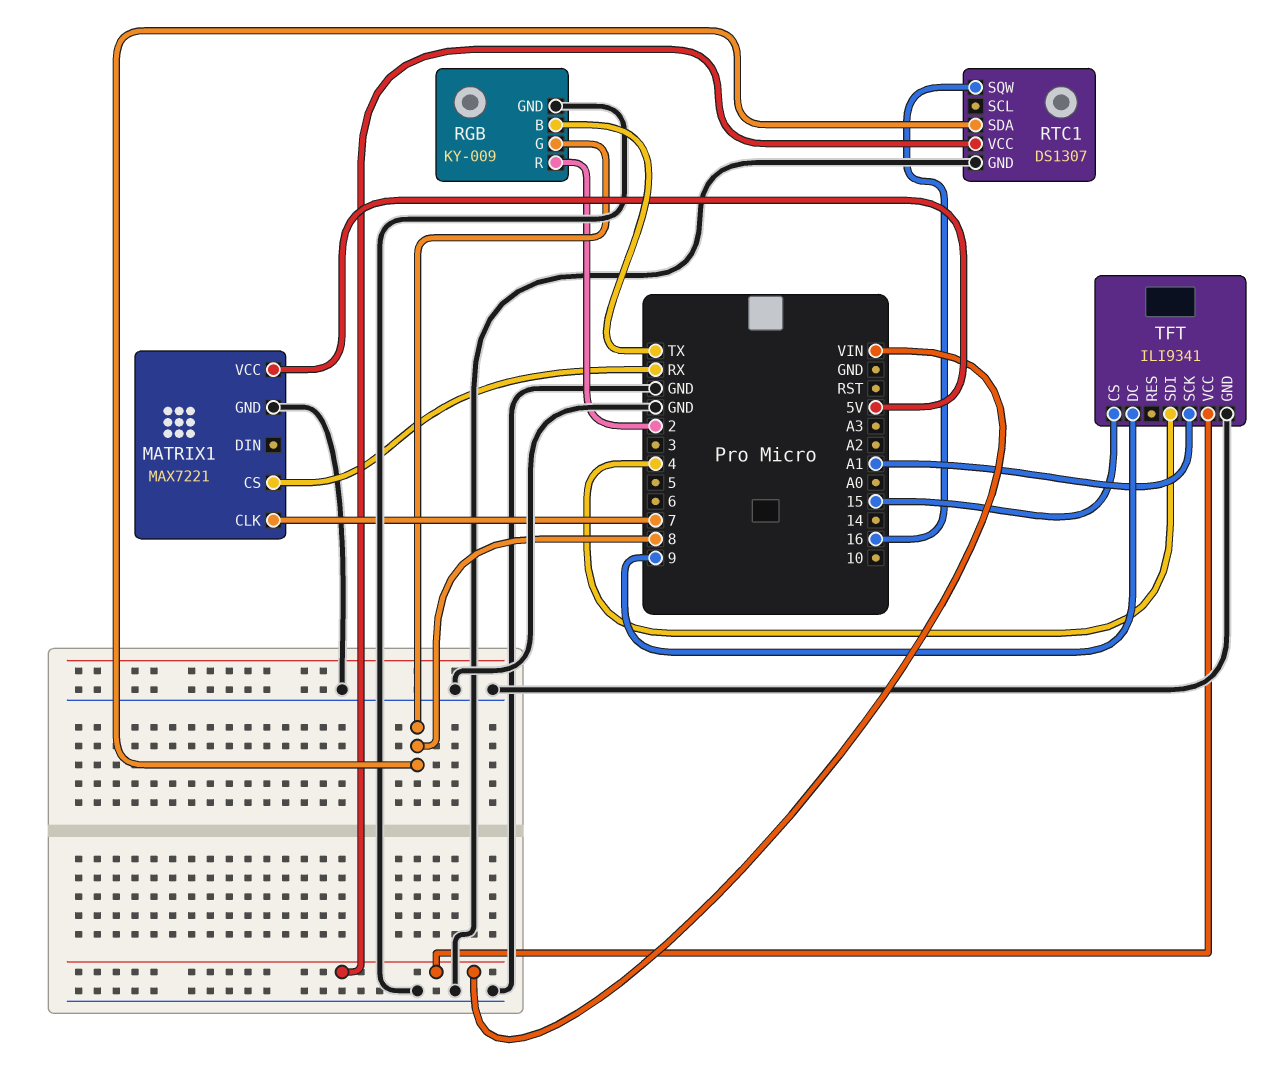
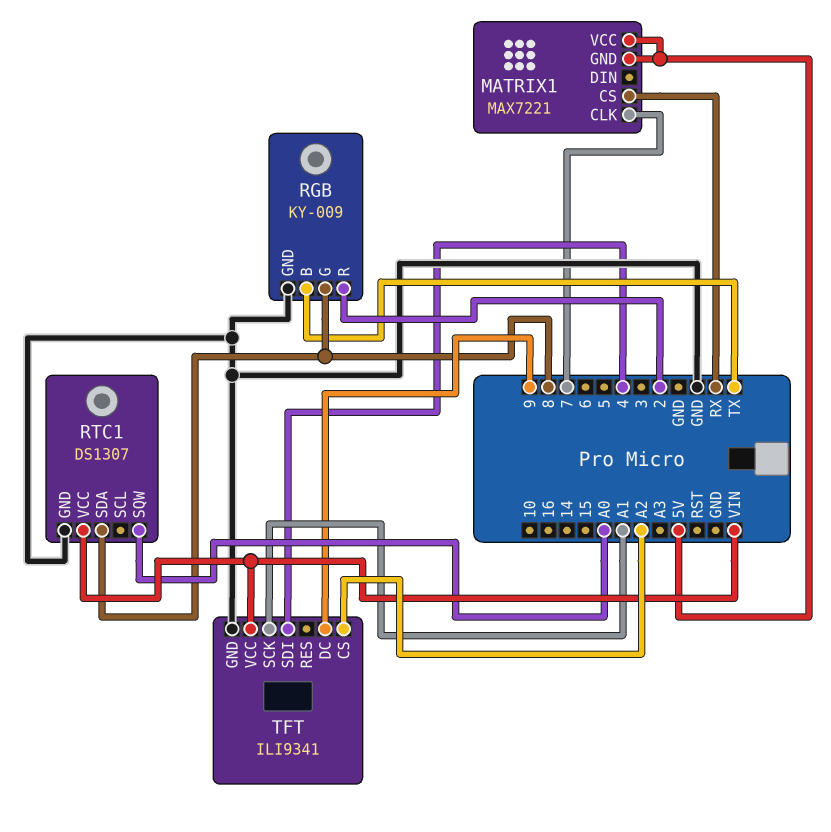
MATRIX1 pin GND: GND -> 5V
RTC1 pin SQW: 16 -> A0
TFT pin CS: 15 -> A2

